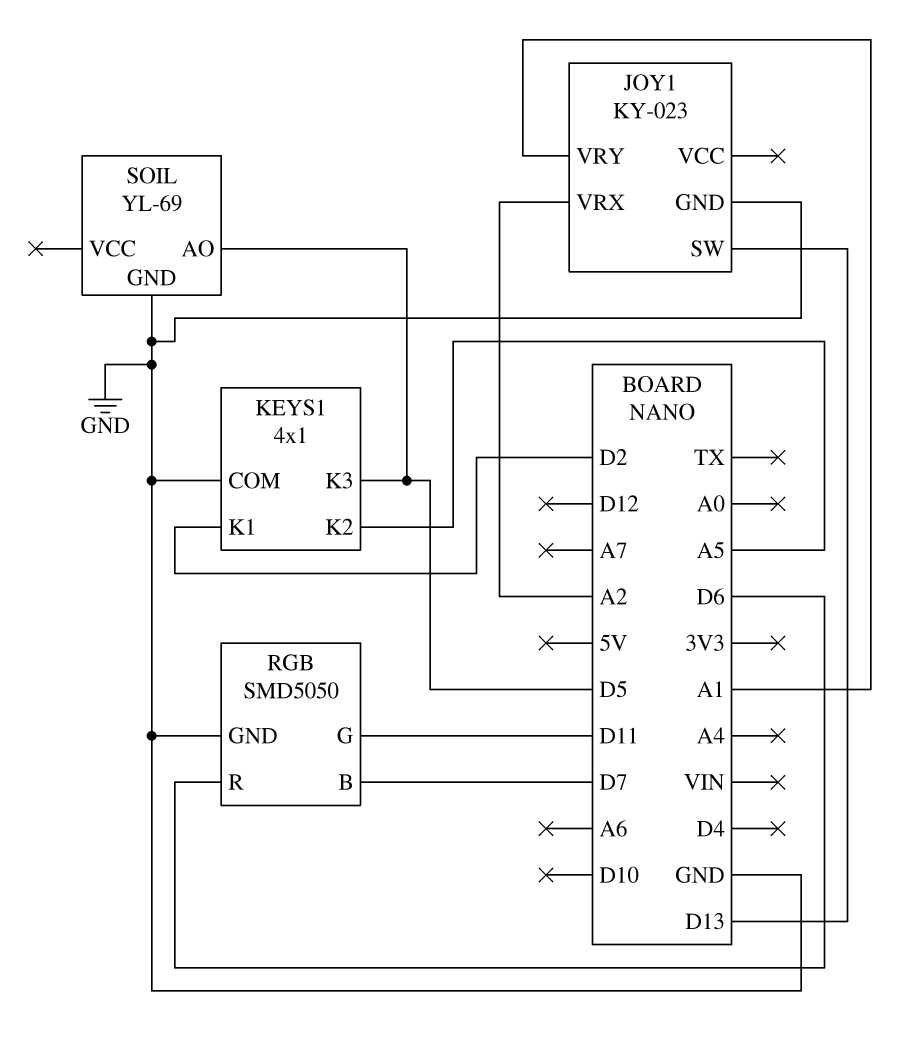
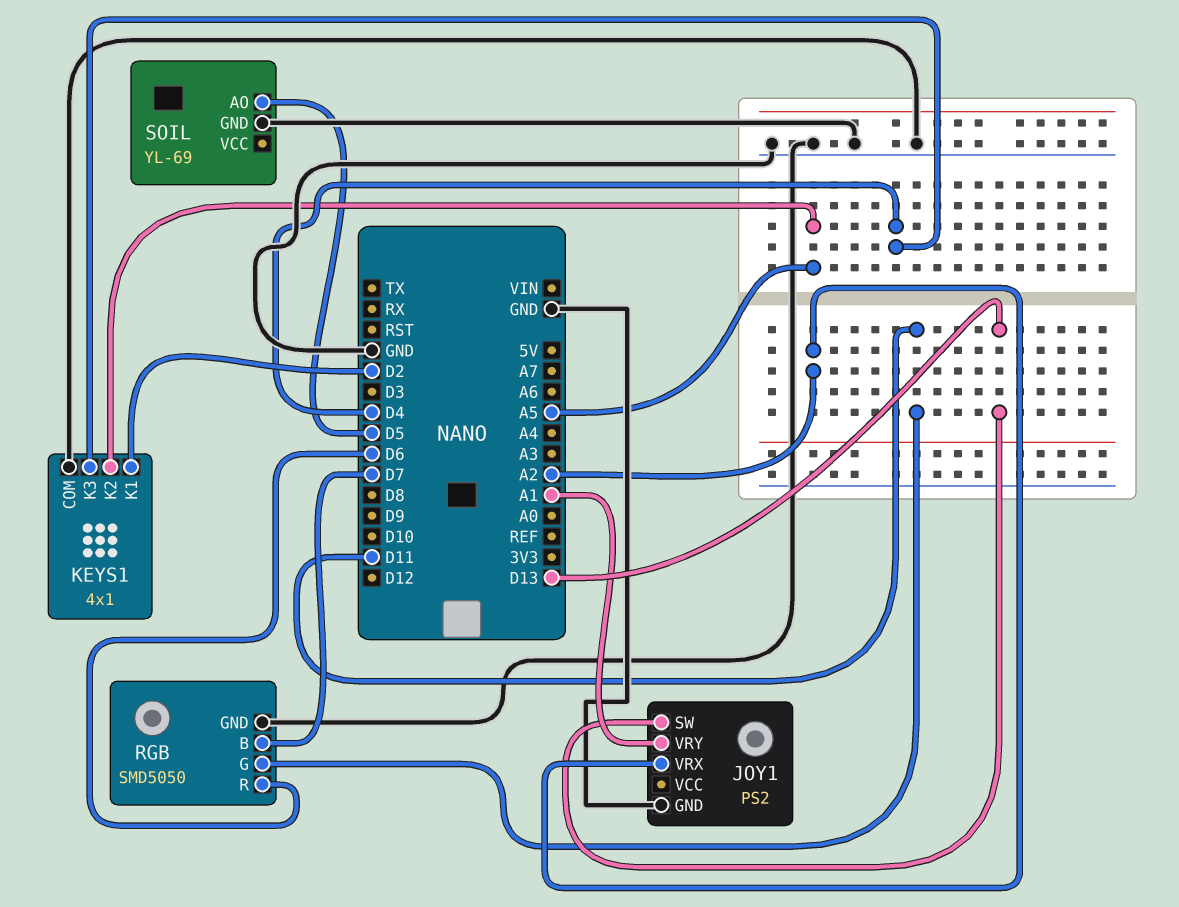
JOY1: KY-023 -> PS2
KEYS1 pin K3: D5 -> D4

